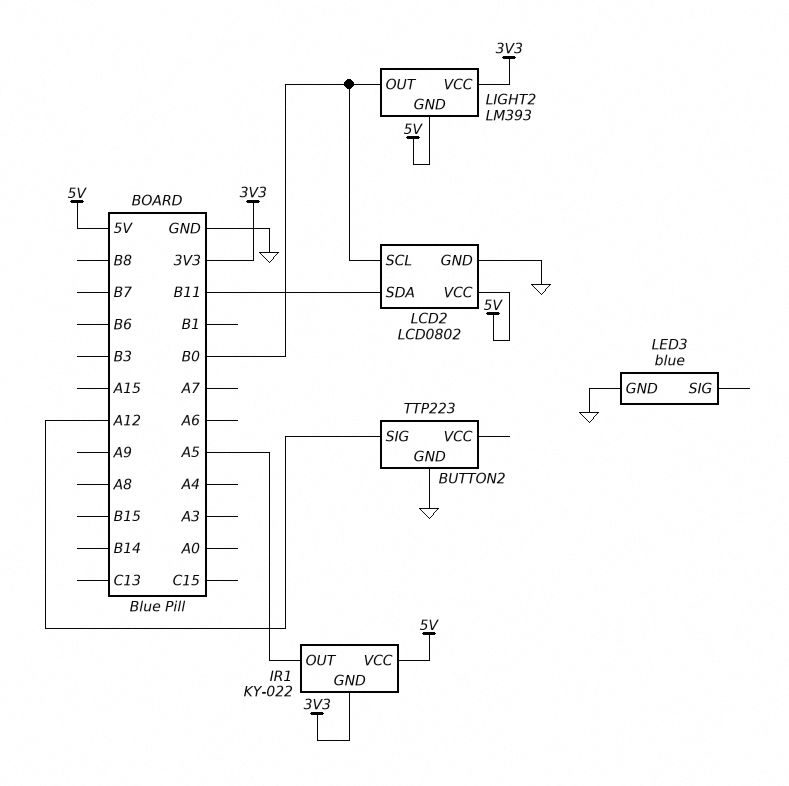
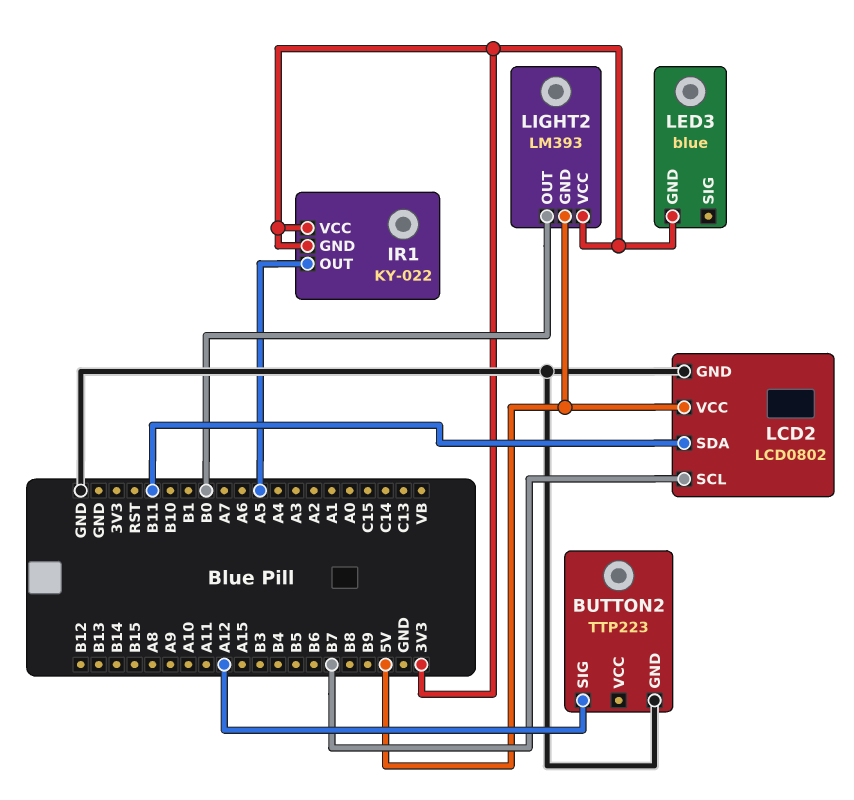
IR1 pin VCC: 5V -> 3V3
LCD2 pin SCL: B0 -> B7
LED3 pin GND: GND -> 3V3

